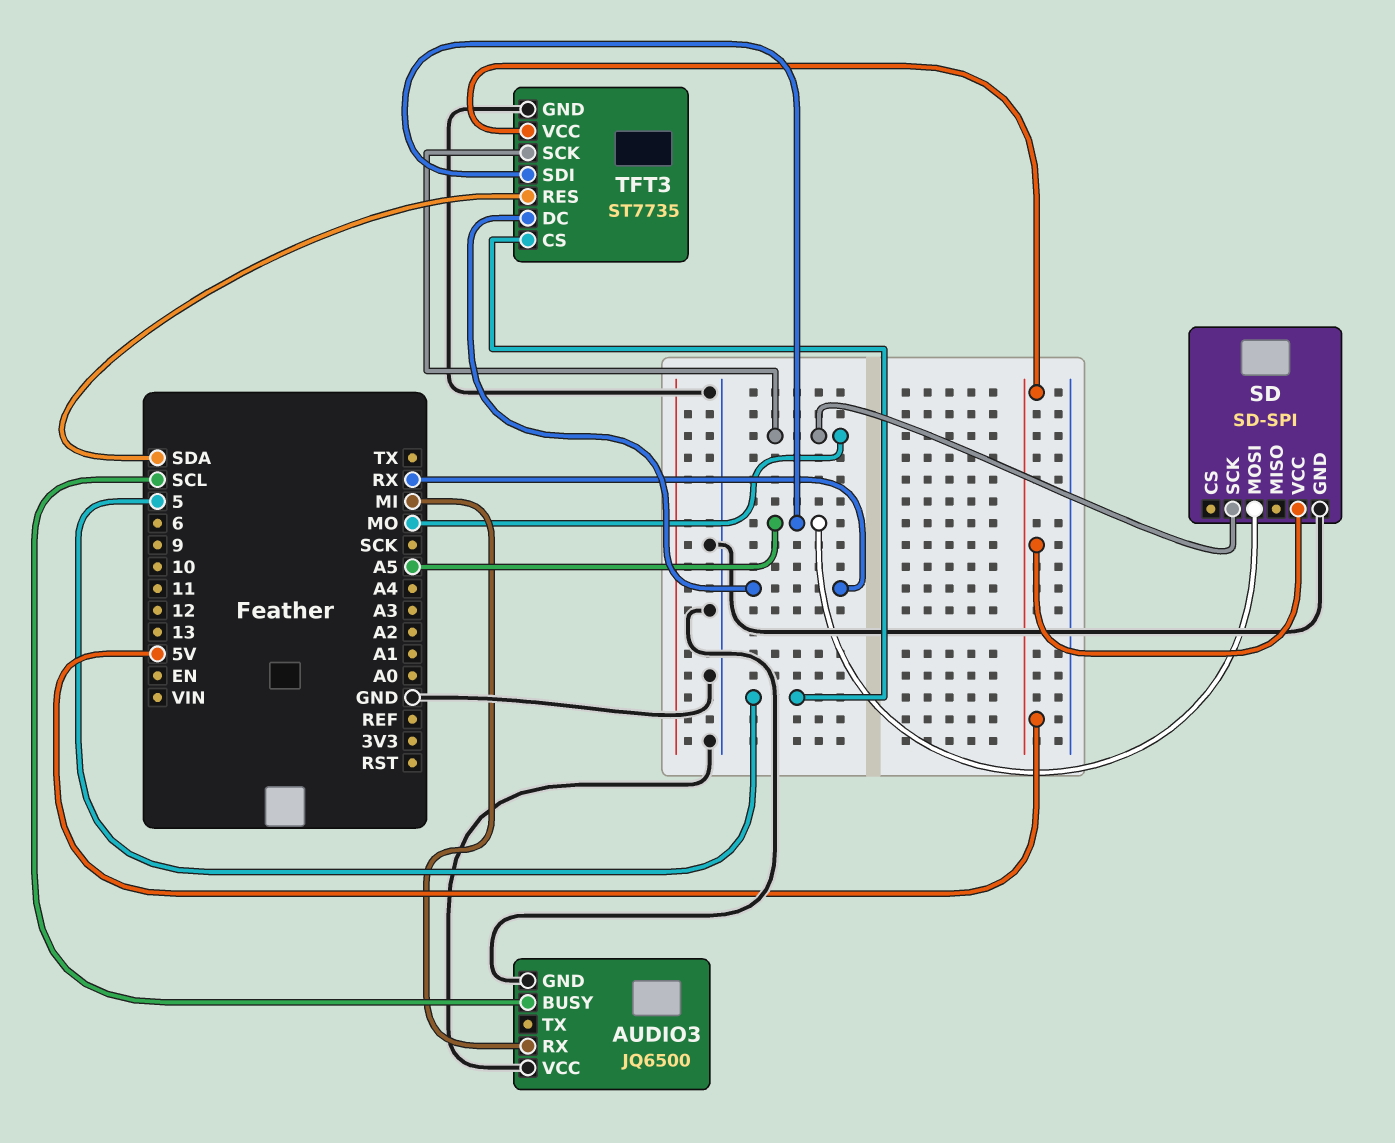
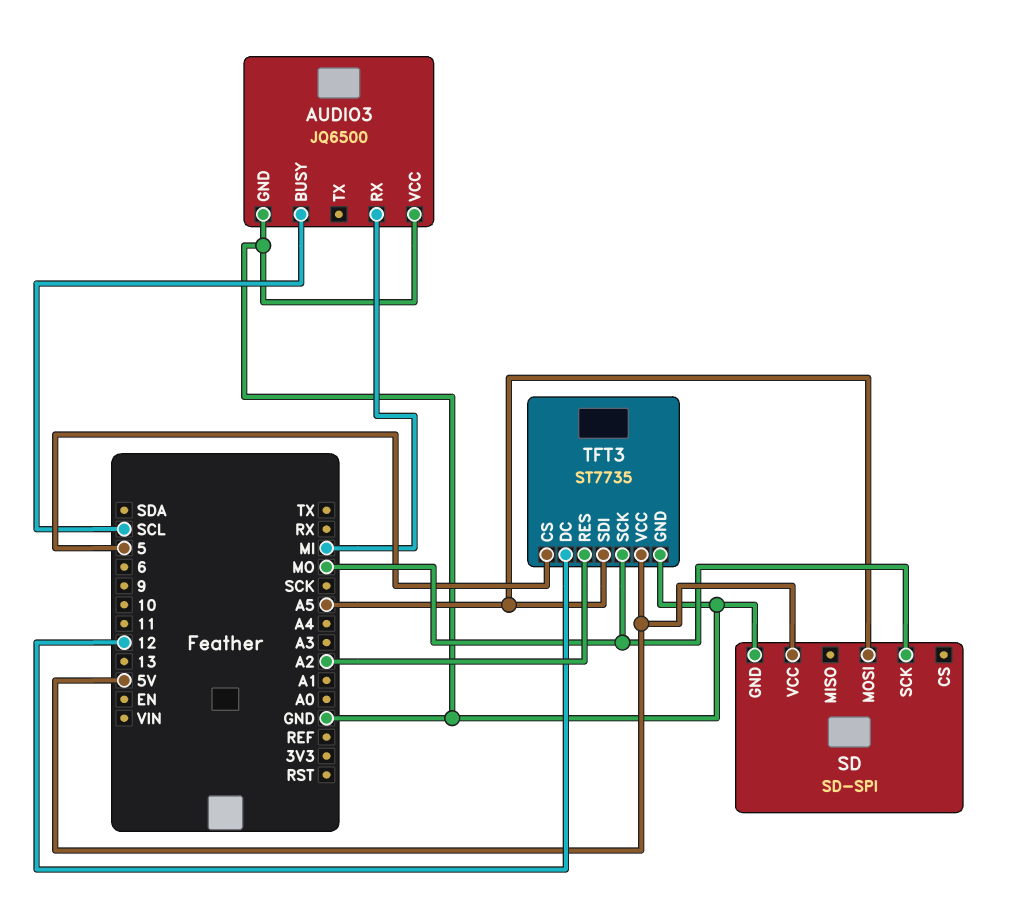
TFT3 pin DC: RX -> 12
TFT3 pin RES: SDA -> A2

